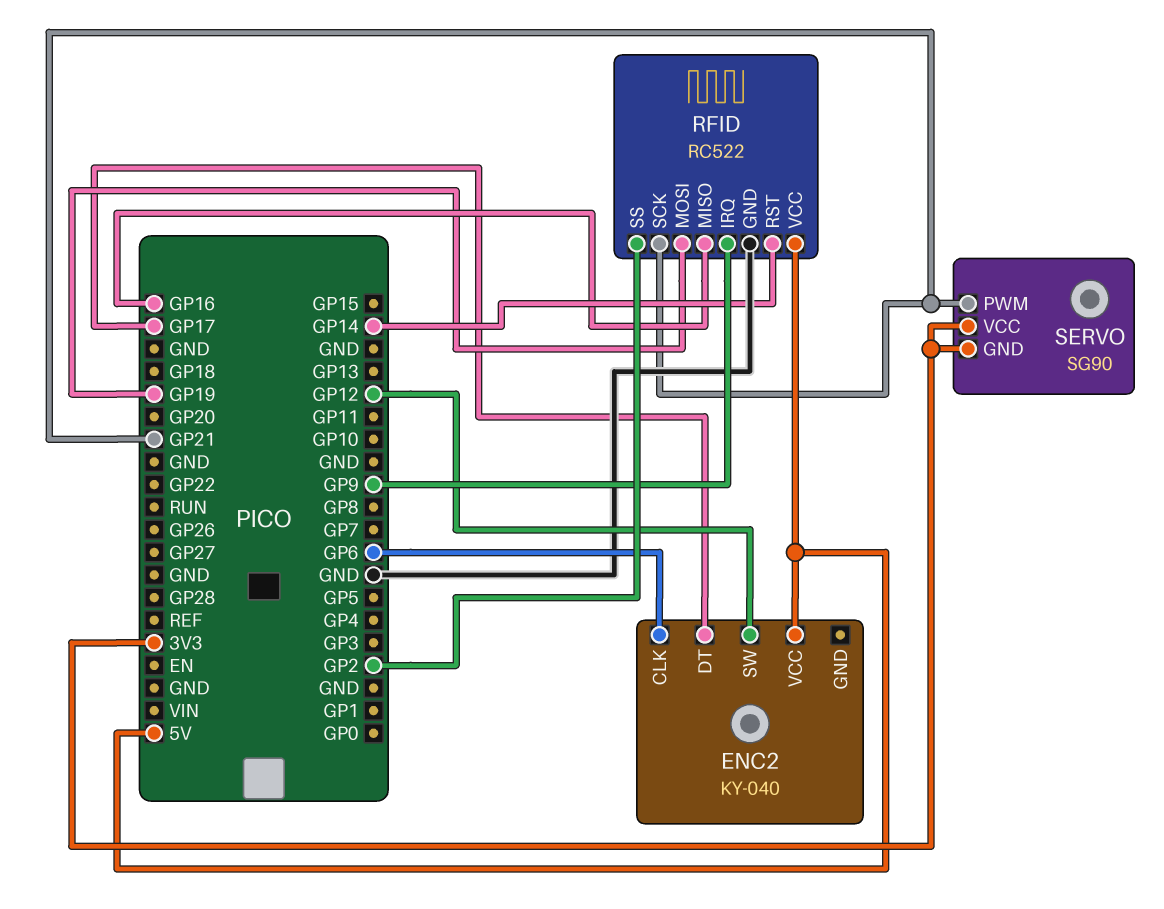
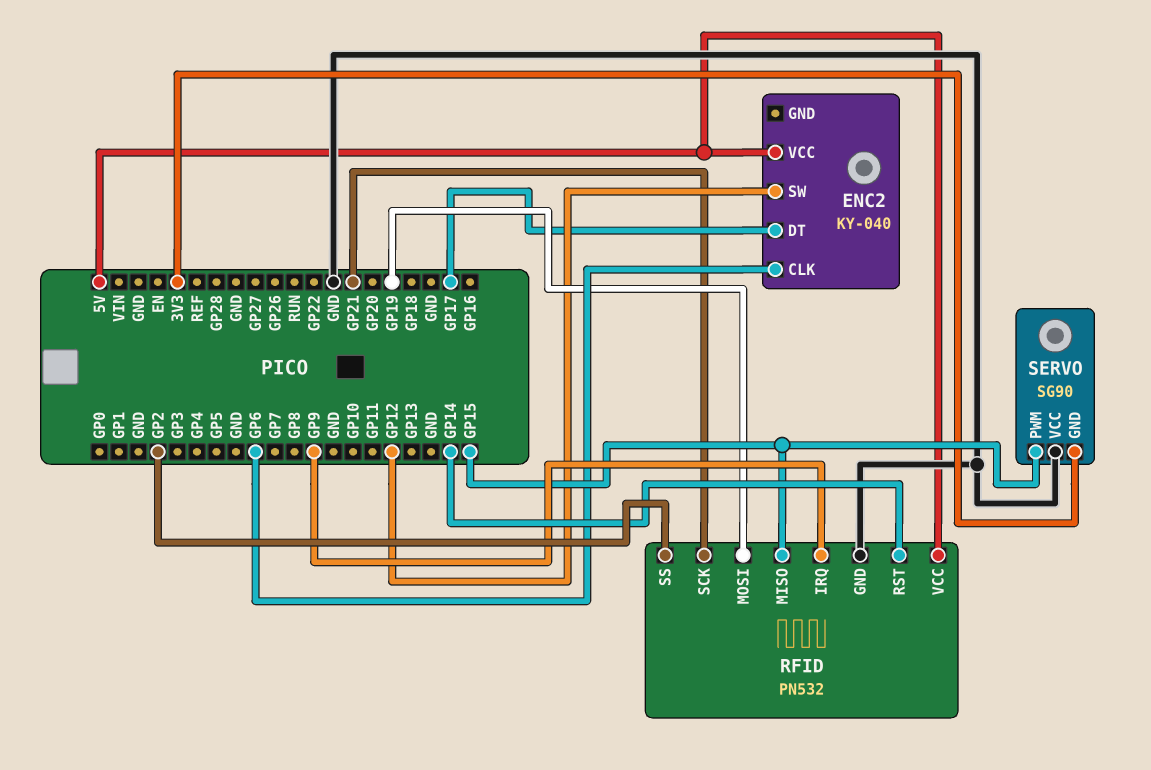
RFID: RC522 -> PN532
RFID pin MISO: GP16 -> GP15
SERVO pin PWM: GP21 -> GP15
SERVO pin VCC: 3V3 -> GND

